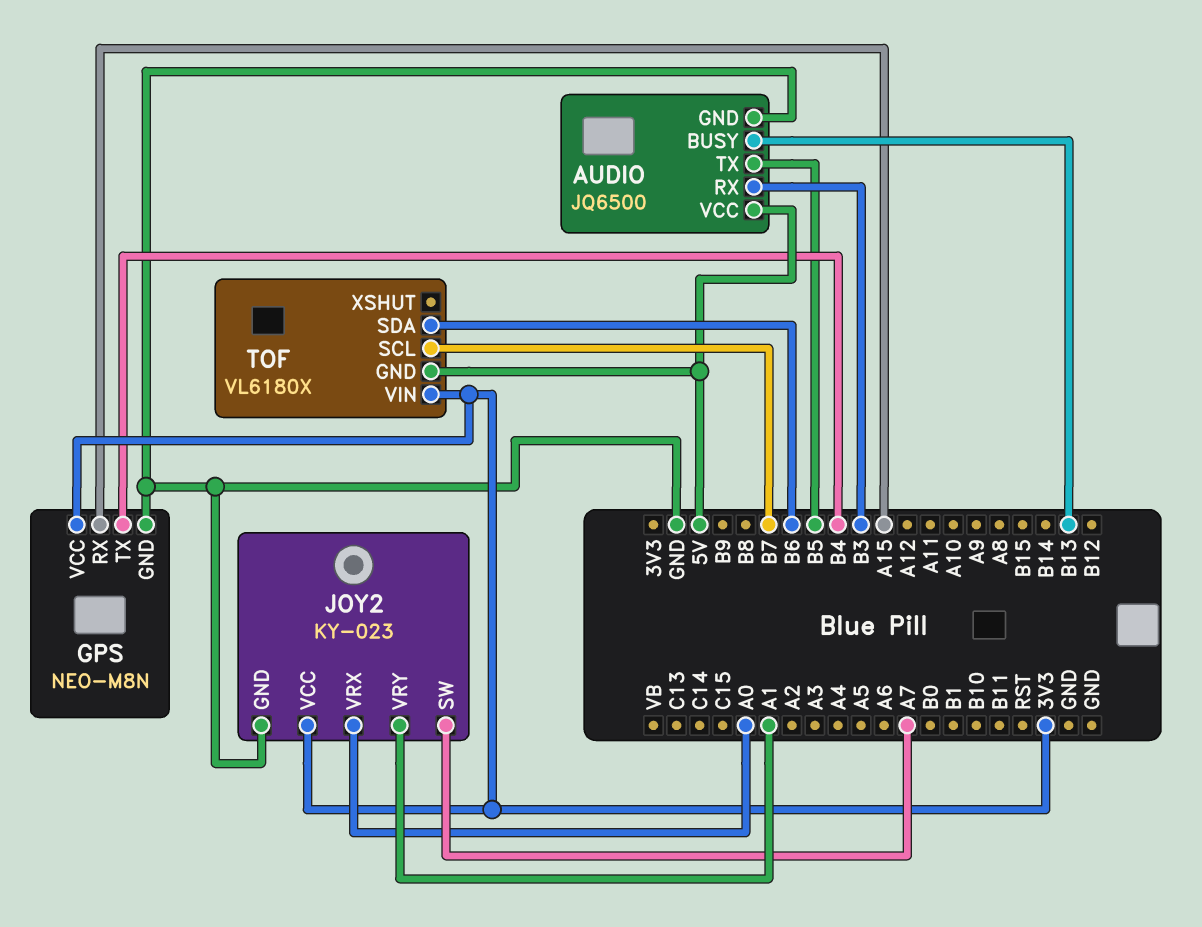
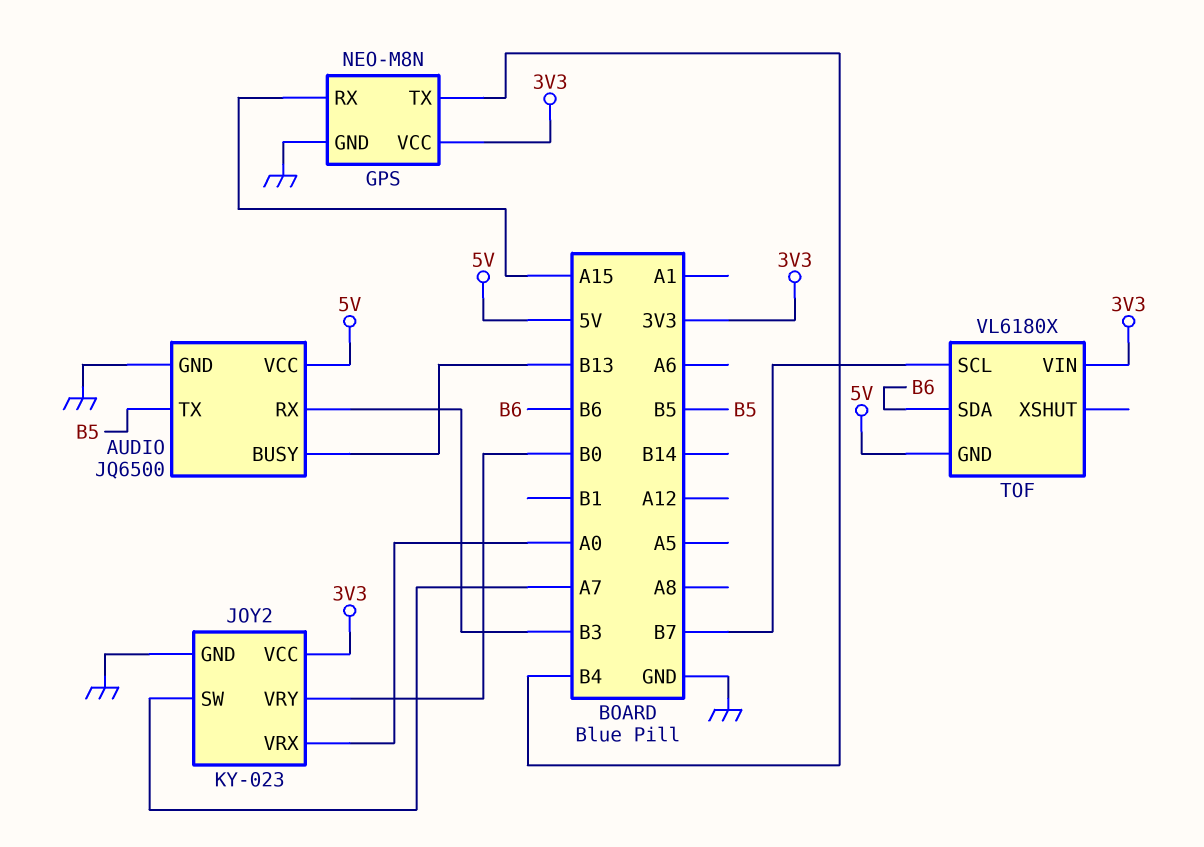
JOY2 pin VRY: A1 -> B0

